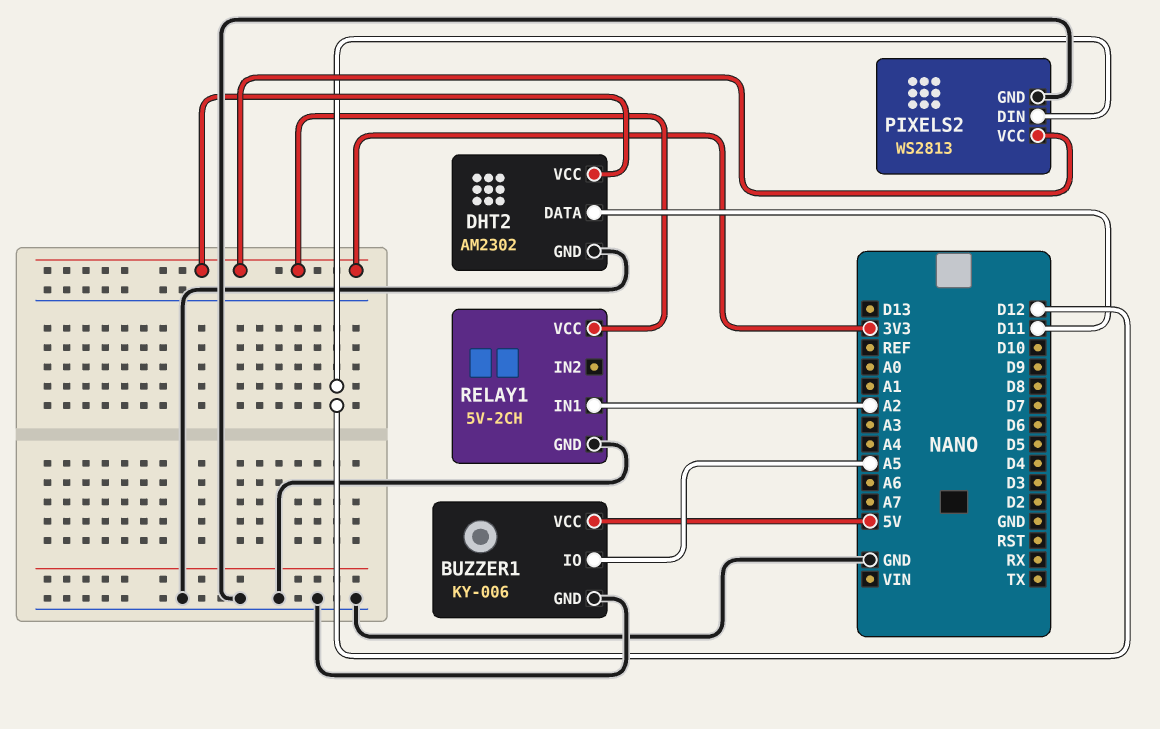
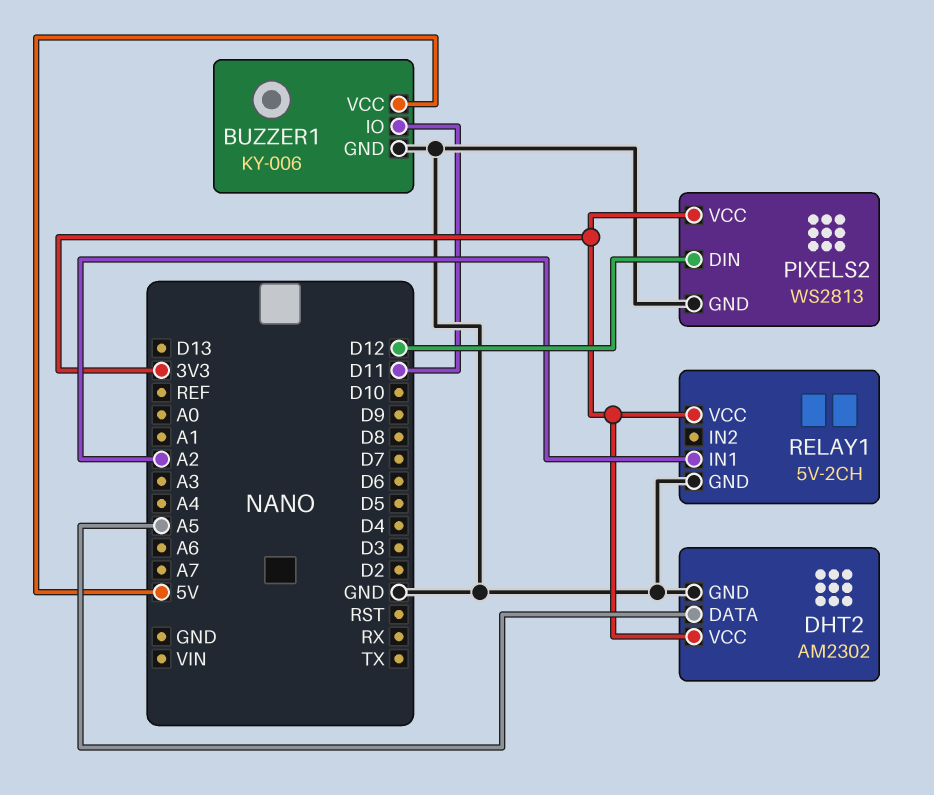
BUZZER1 pin IO: A5 -> D11
DHT2 pin DATA: D11 -> A5

